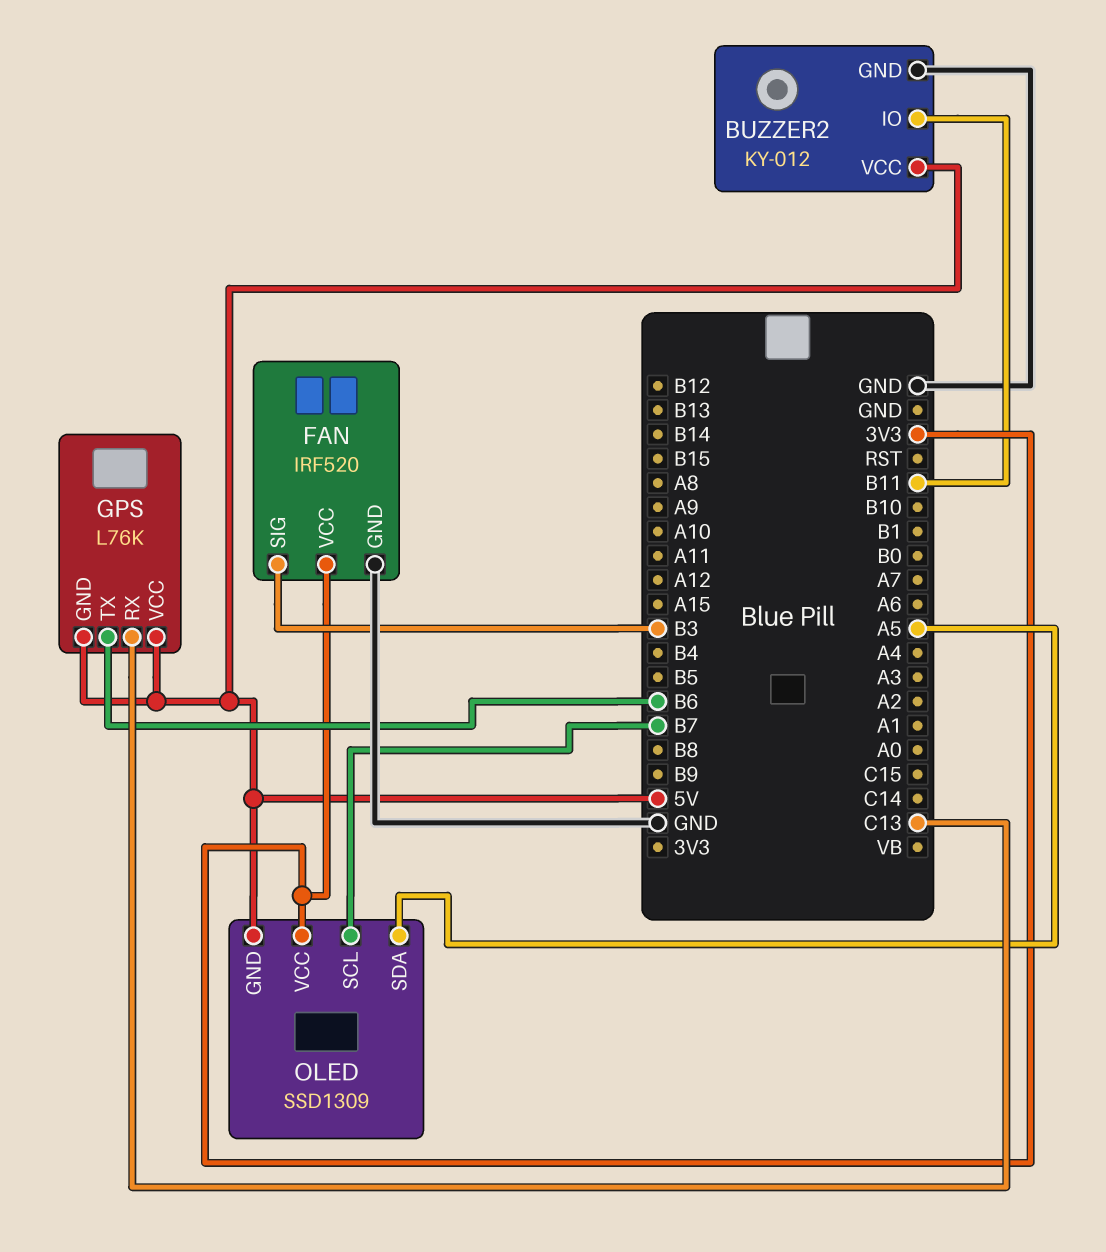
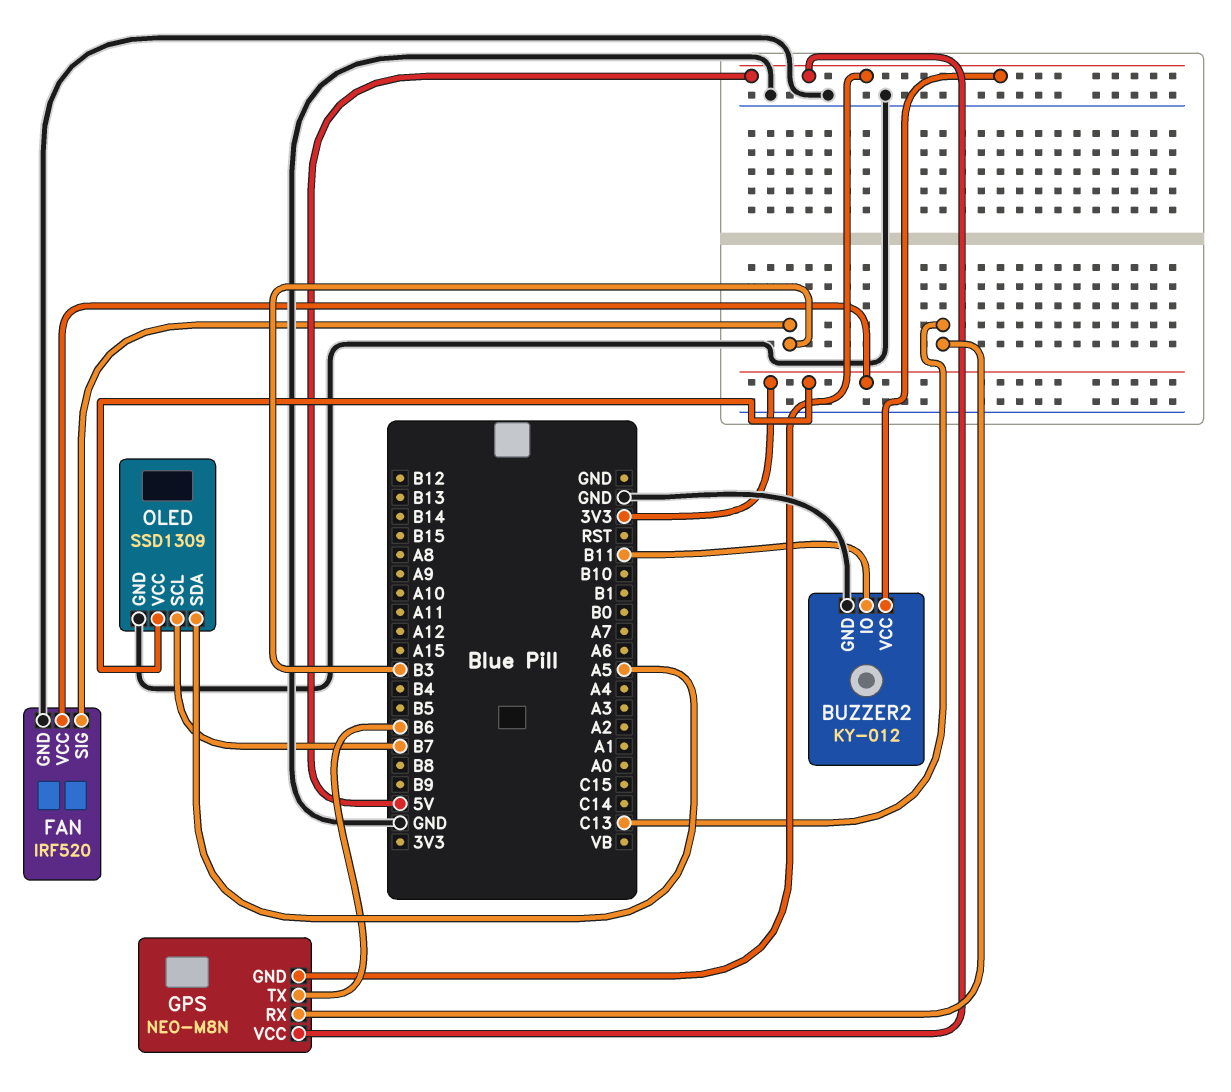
GPS: L76K -> NEO-M8N
OLED pin GND: 5V -> GND

